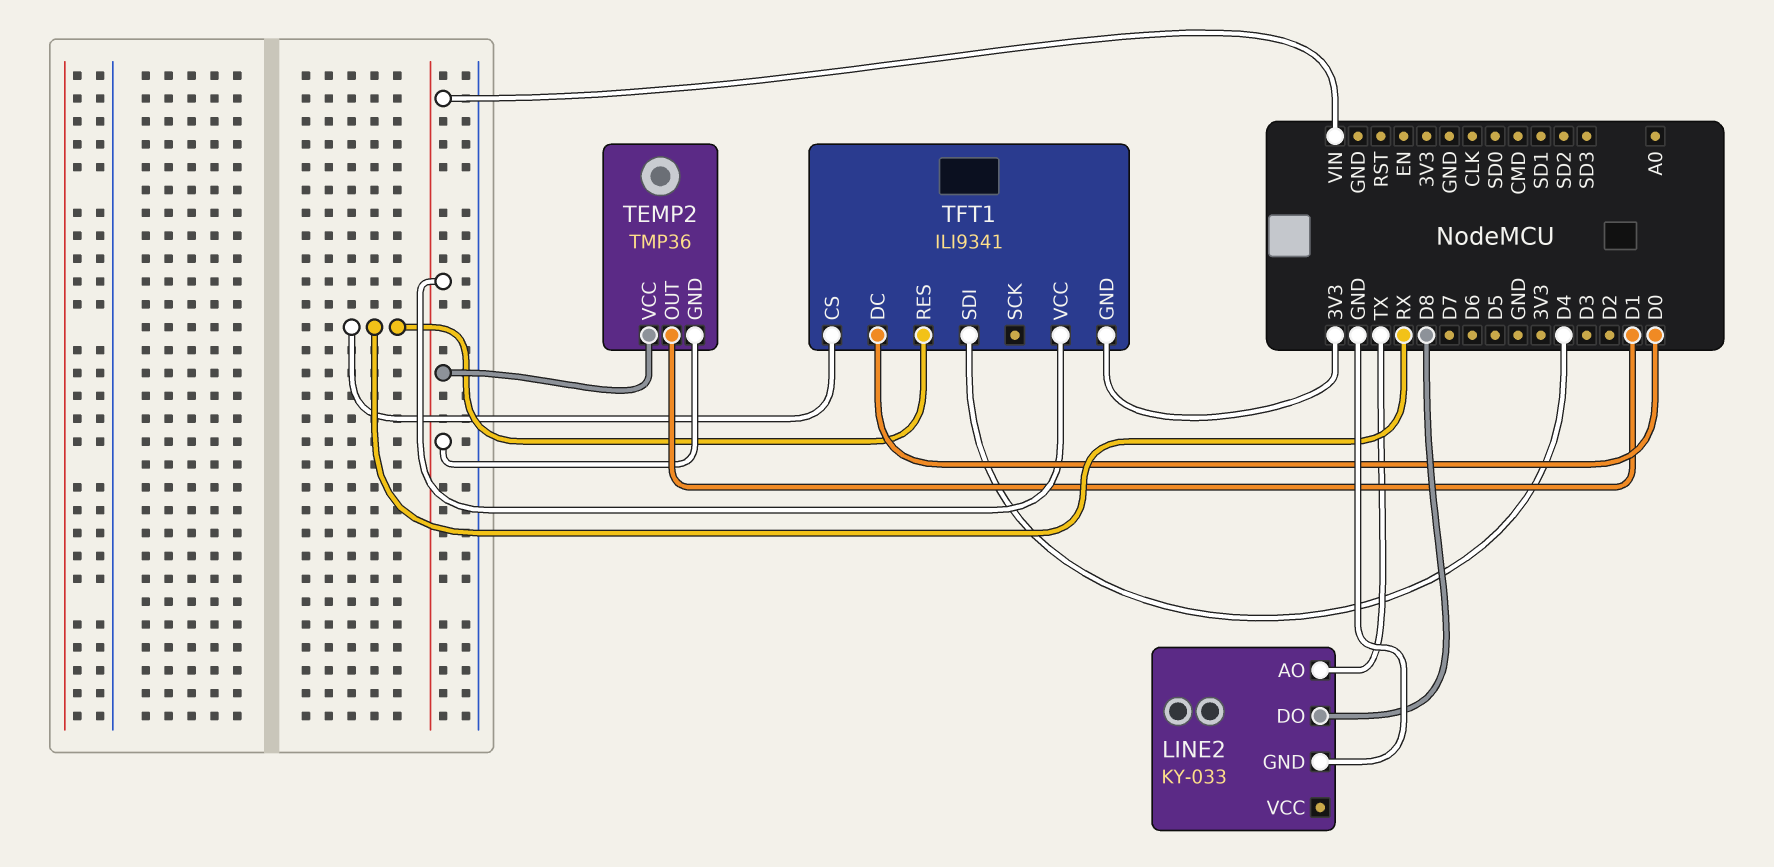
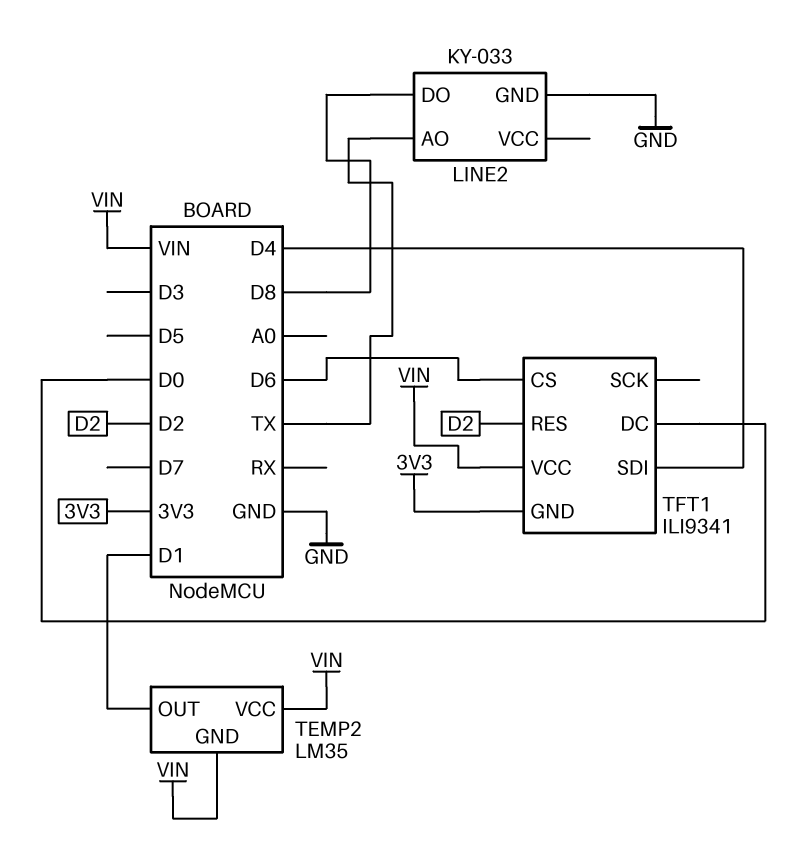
TEMP2: TMP36 -> LM35
TFT1 pin CS: RX -> D6
TFT1 pin RES: RX -> D2

